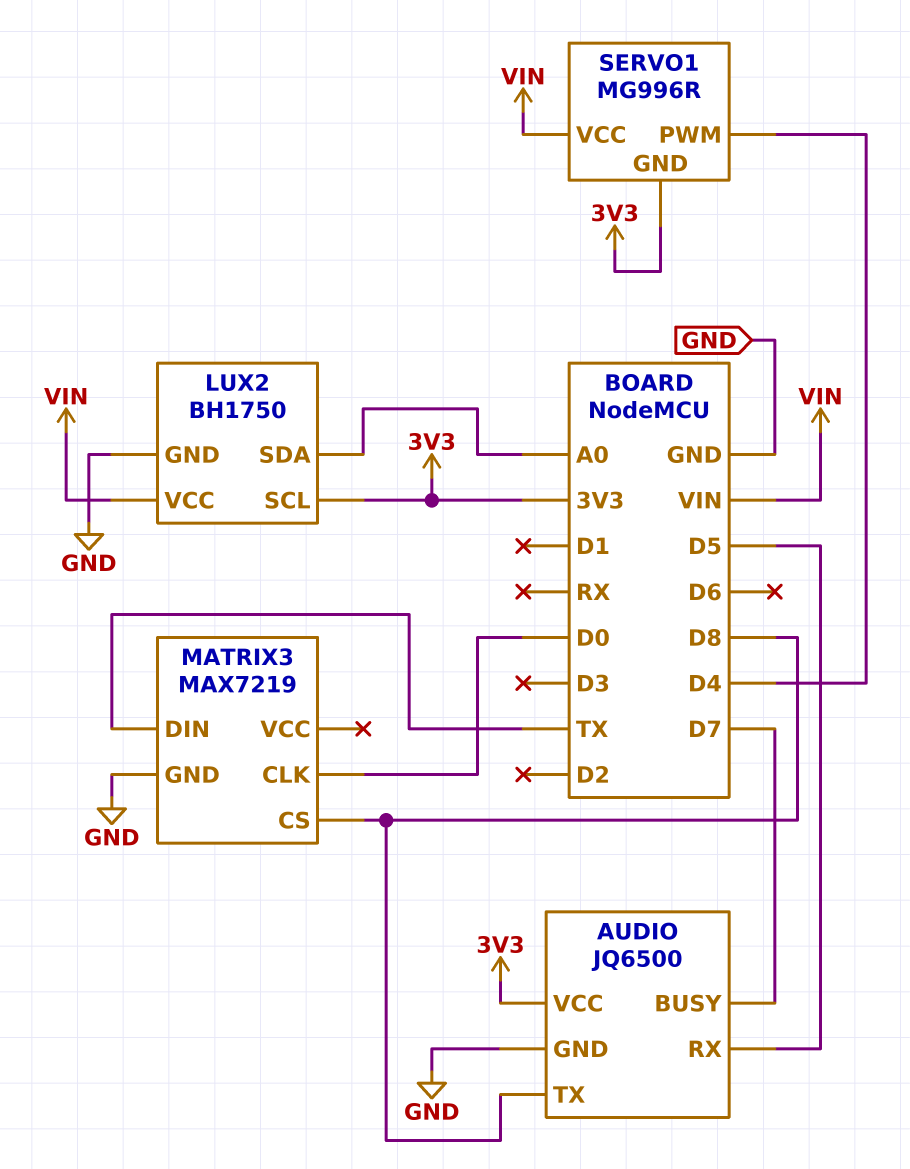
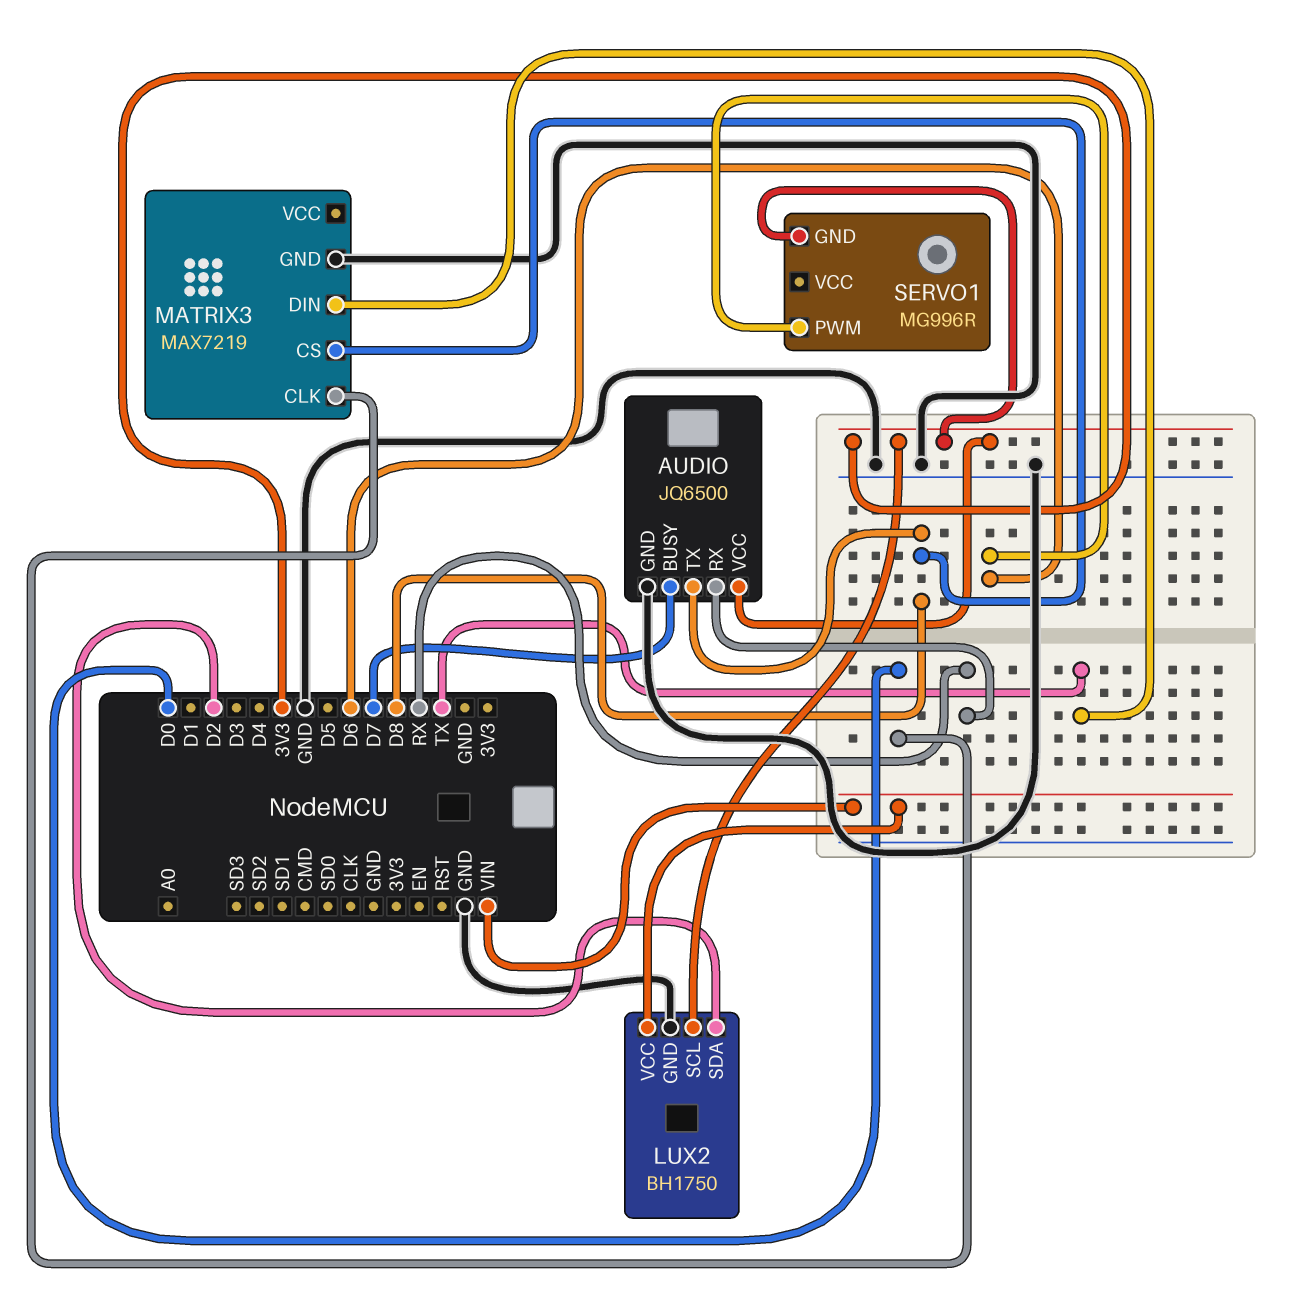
AUDIO pin RX: D5 -> RX
LUX2 pin SDA: A0 -> D2
SERVO1 pin PWM: D4 -> D6
SERVO1 pin VCC: VIN -> none

